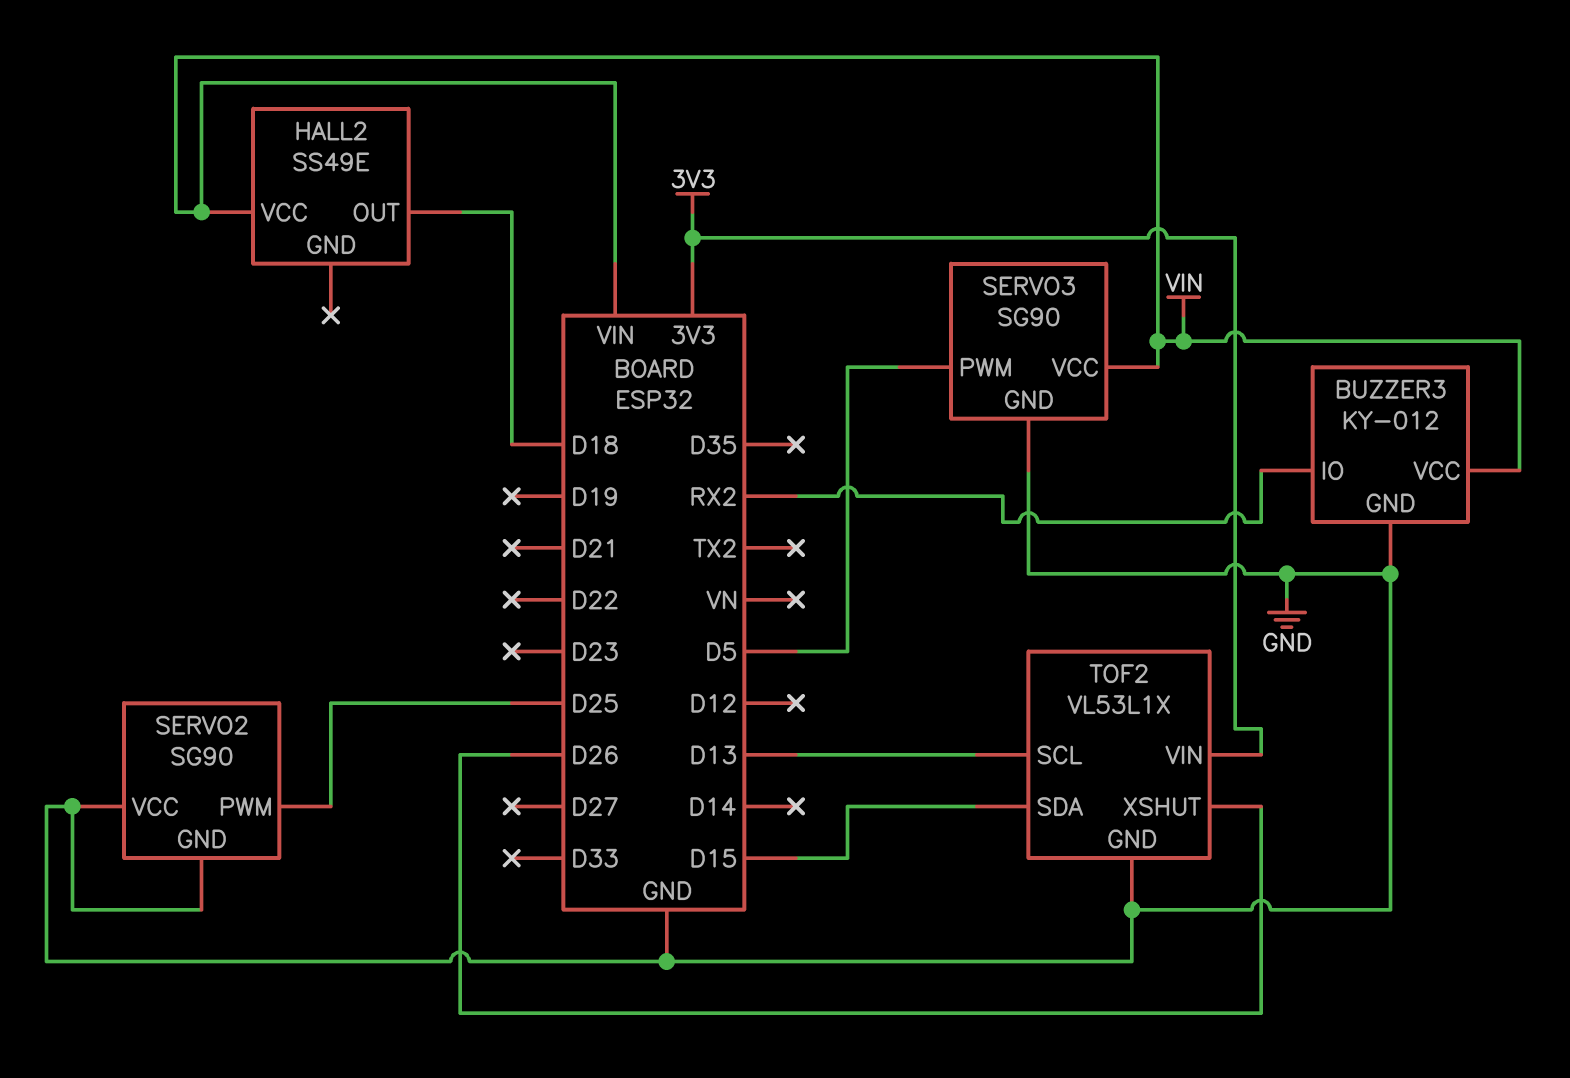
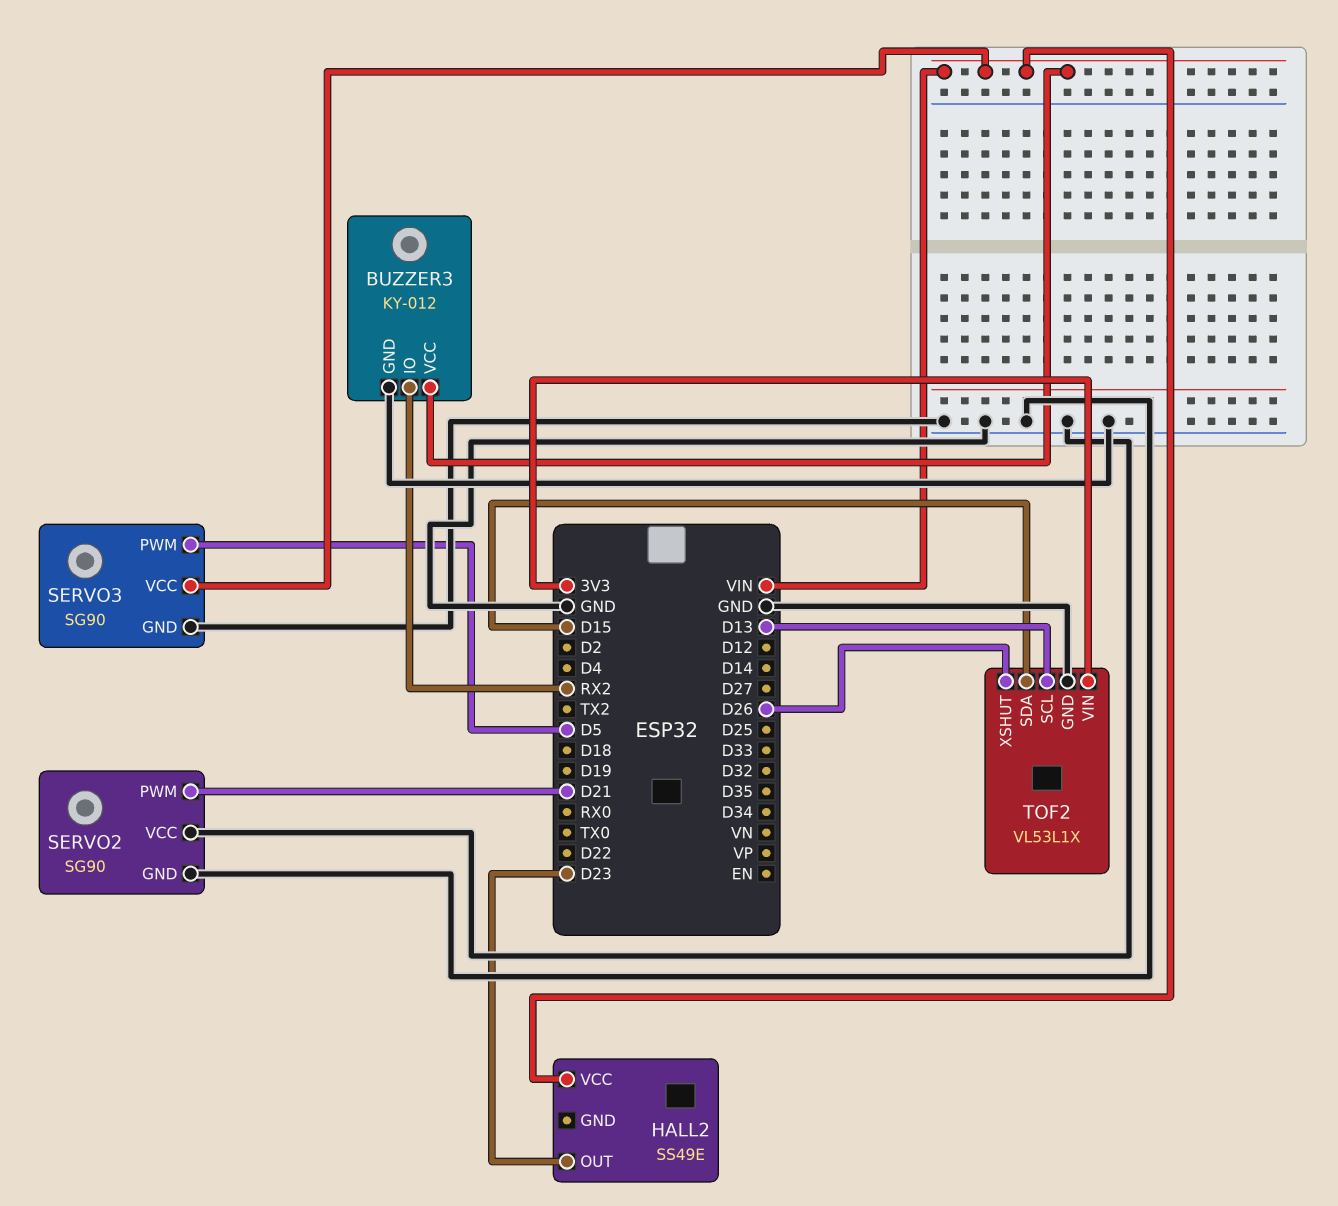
HALL2 pin OUT: D18 -> D23
SERVO2 pin PWM: D25 -> D21

